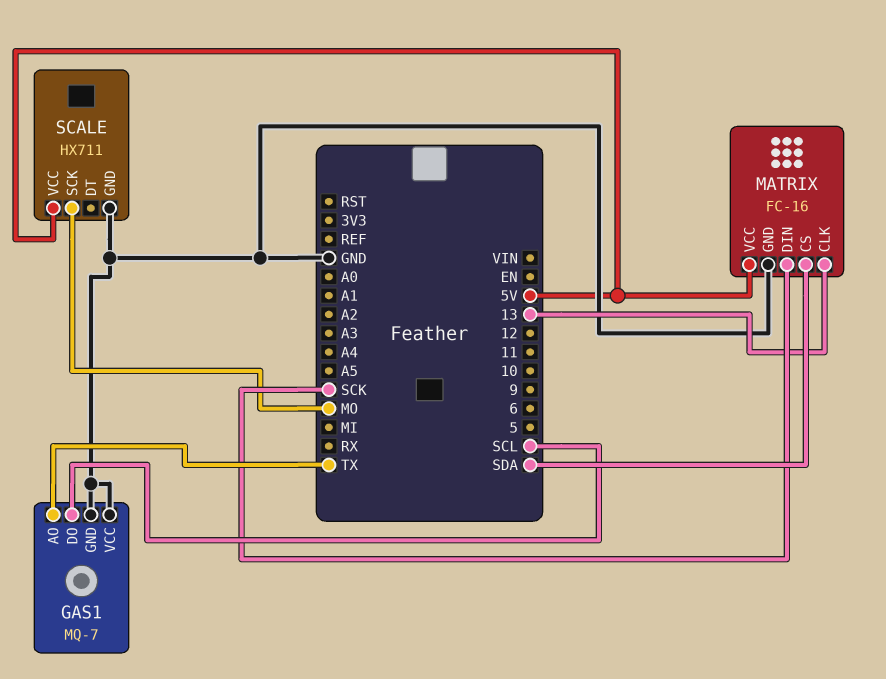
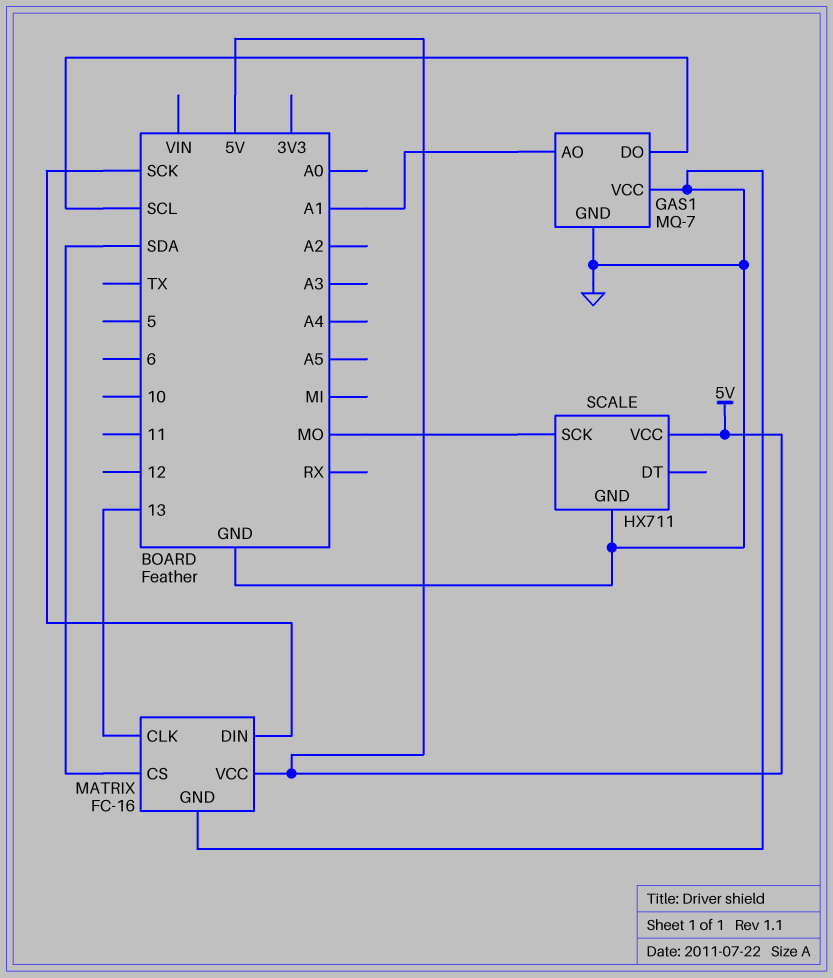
GAS1 pin AO: TX -> A1

